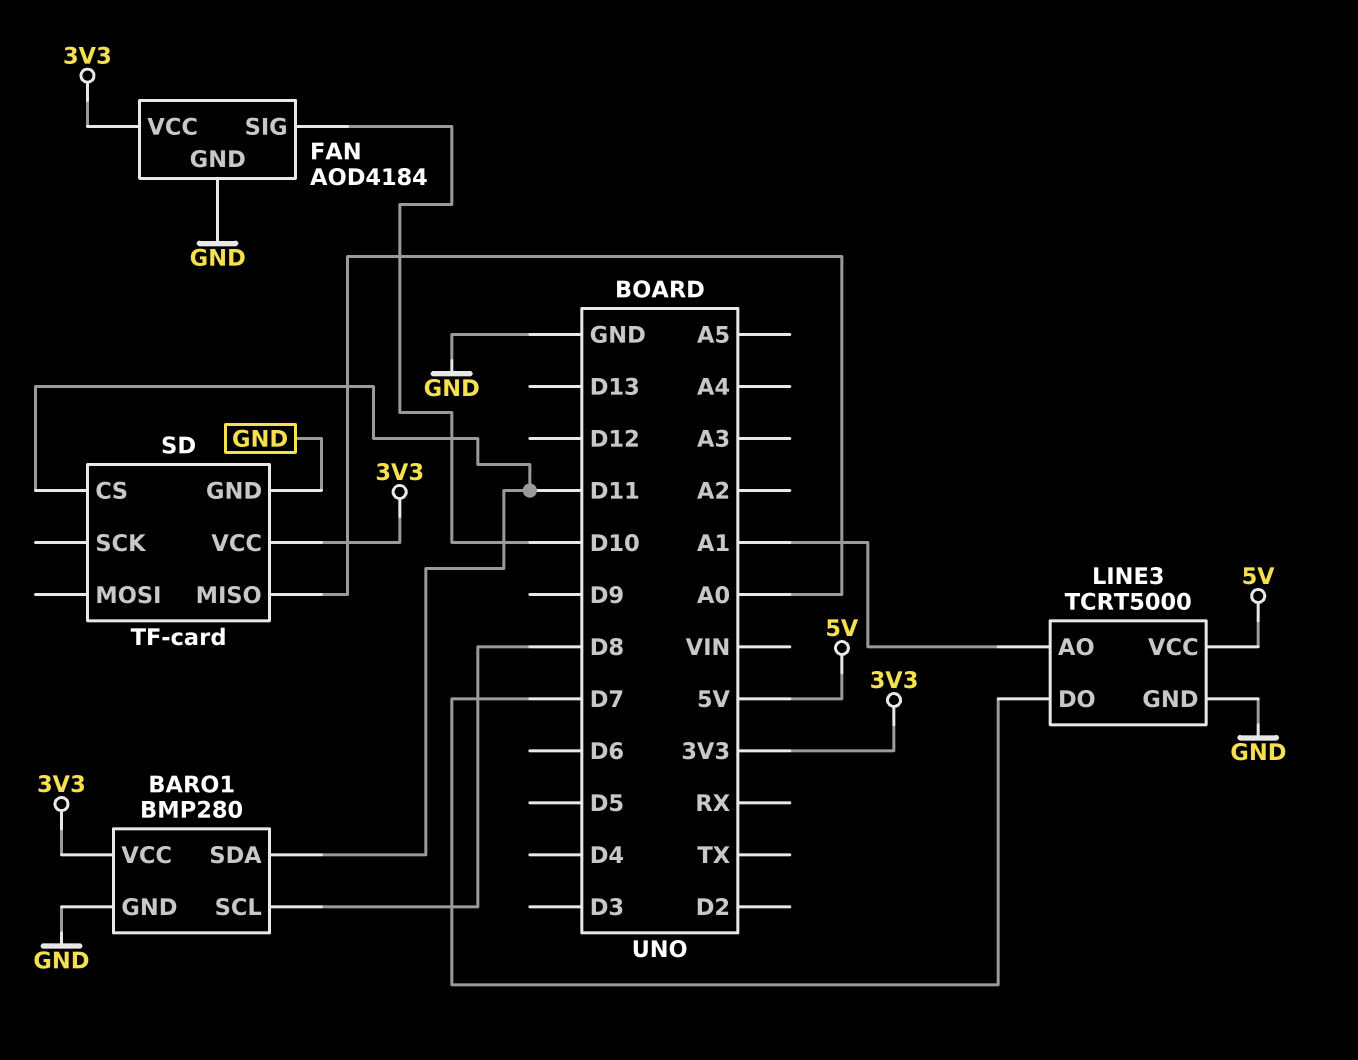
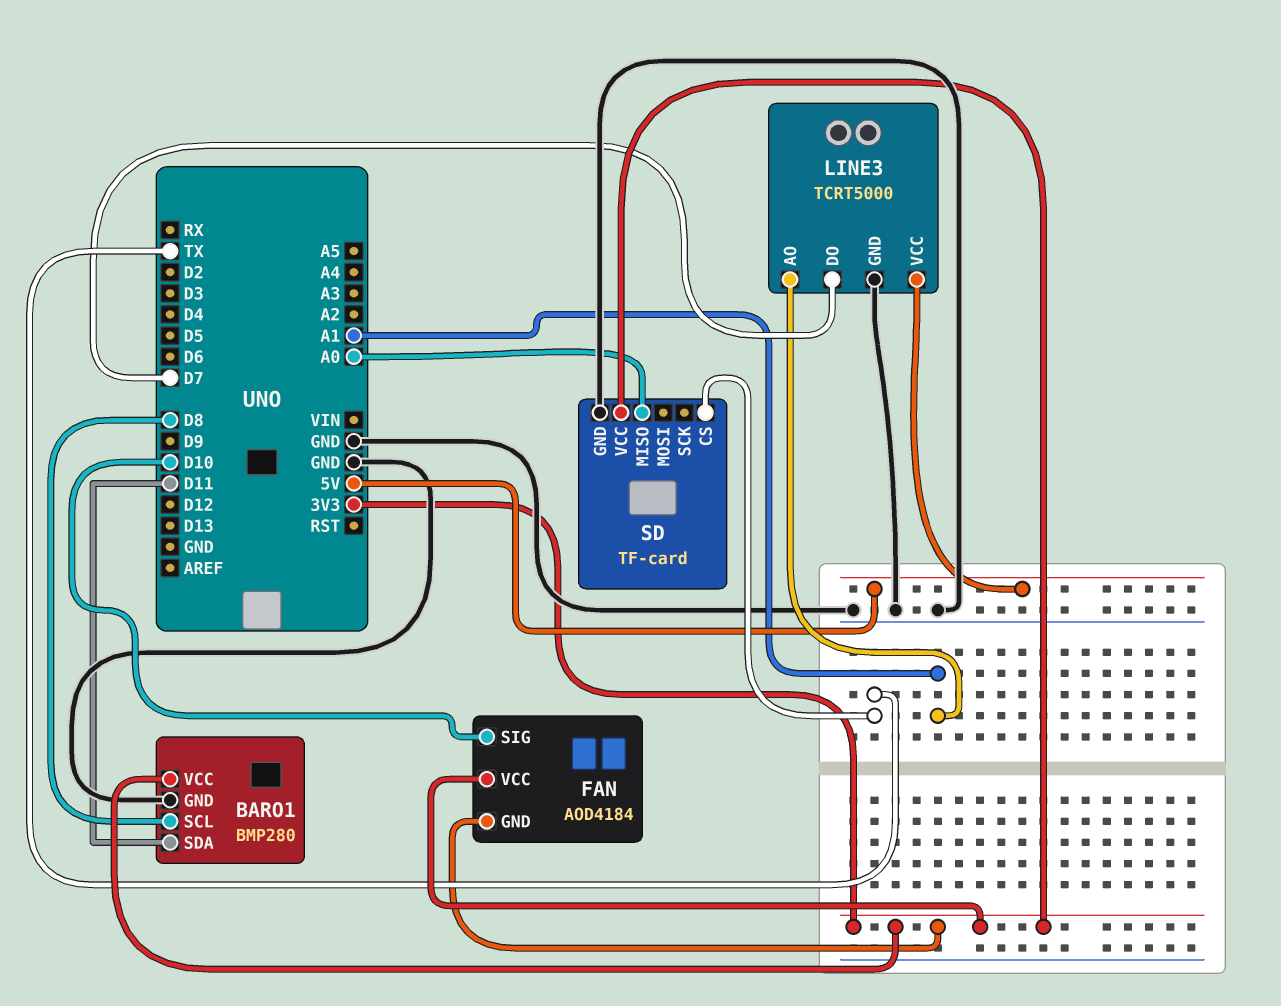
FAN pin GND: GND -> 3V3
SD pin CS: D11 -> TX

